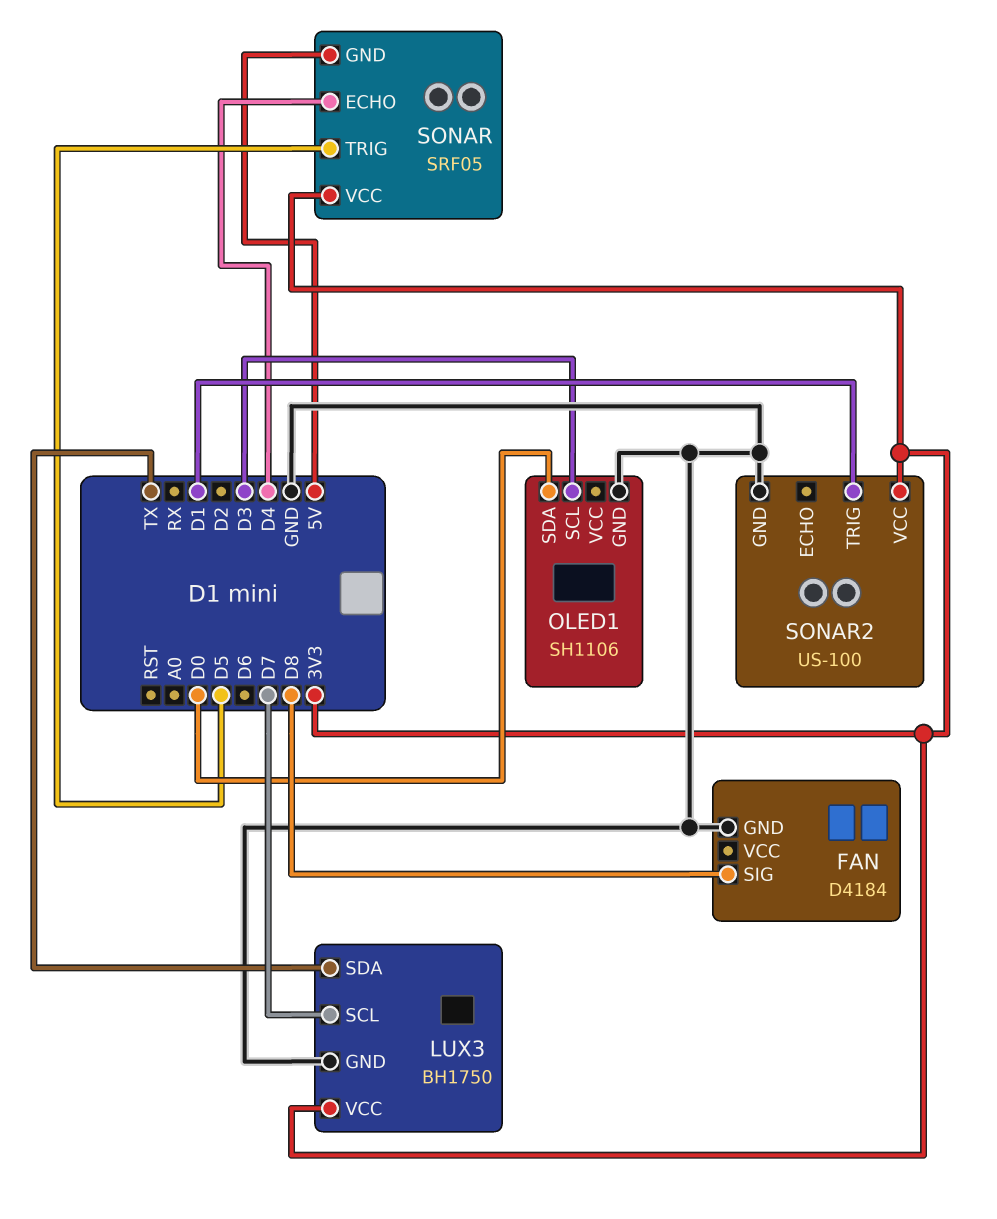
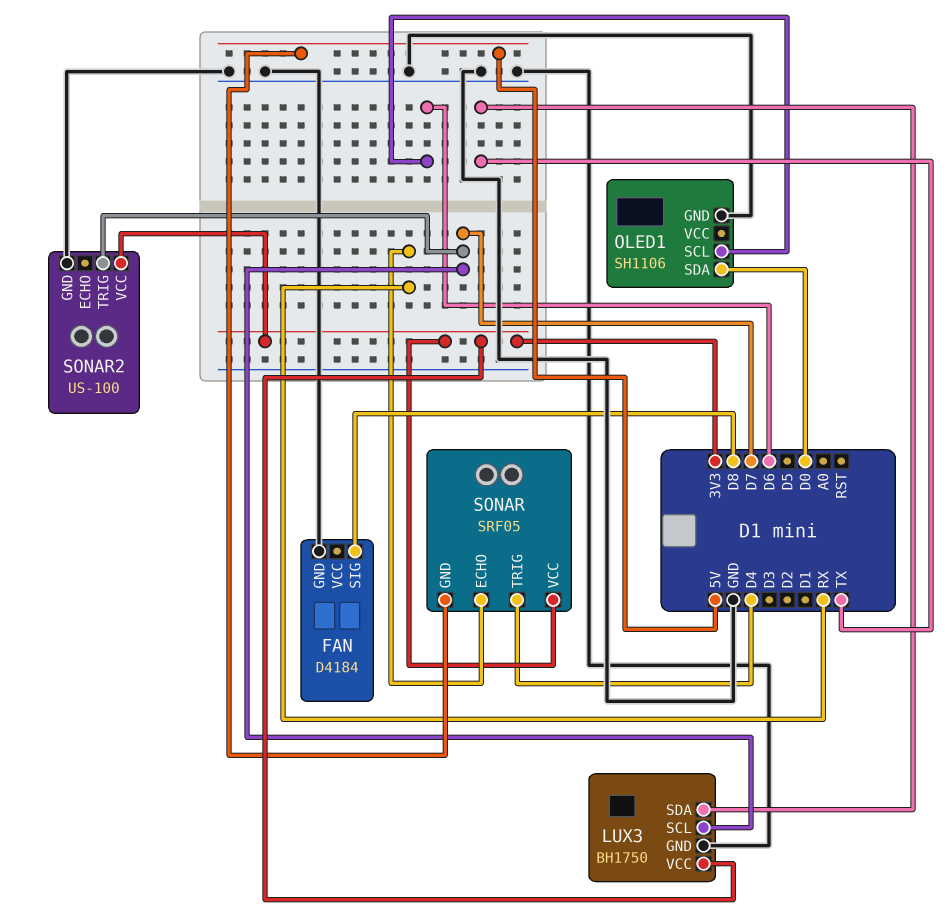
OLED1 pin SCL: D3 -> D6
SONAR pin ECHO: D4 -> RX
SONAR pin TRIG: D5 -> D4
SONAR2 pin TRIG: D1 -> D7

